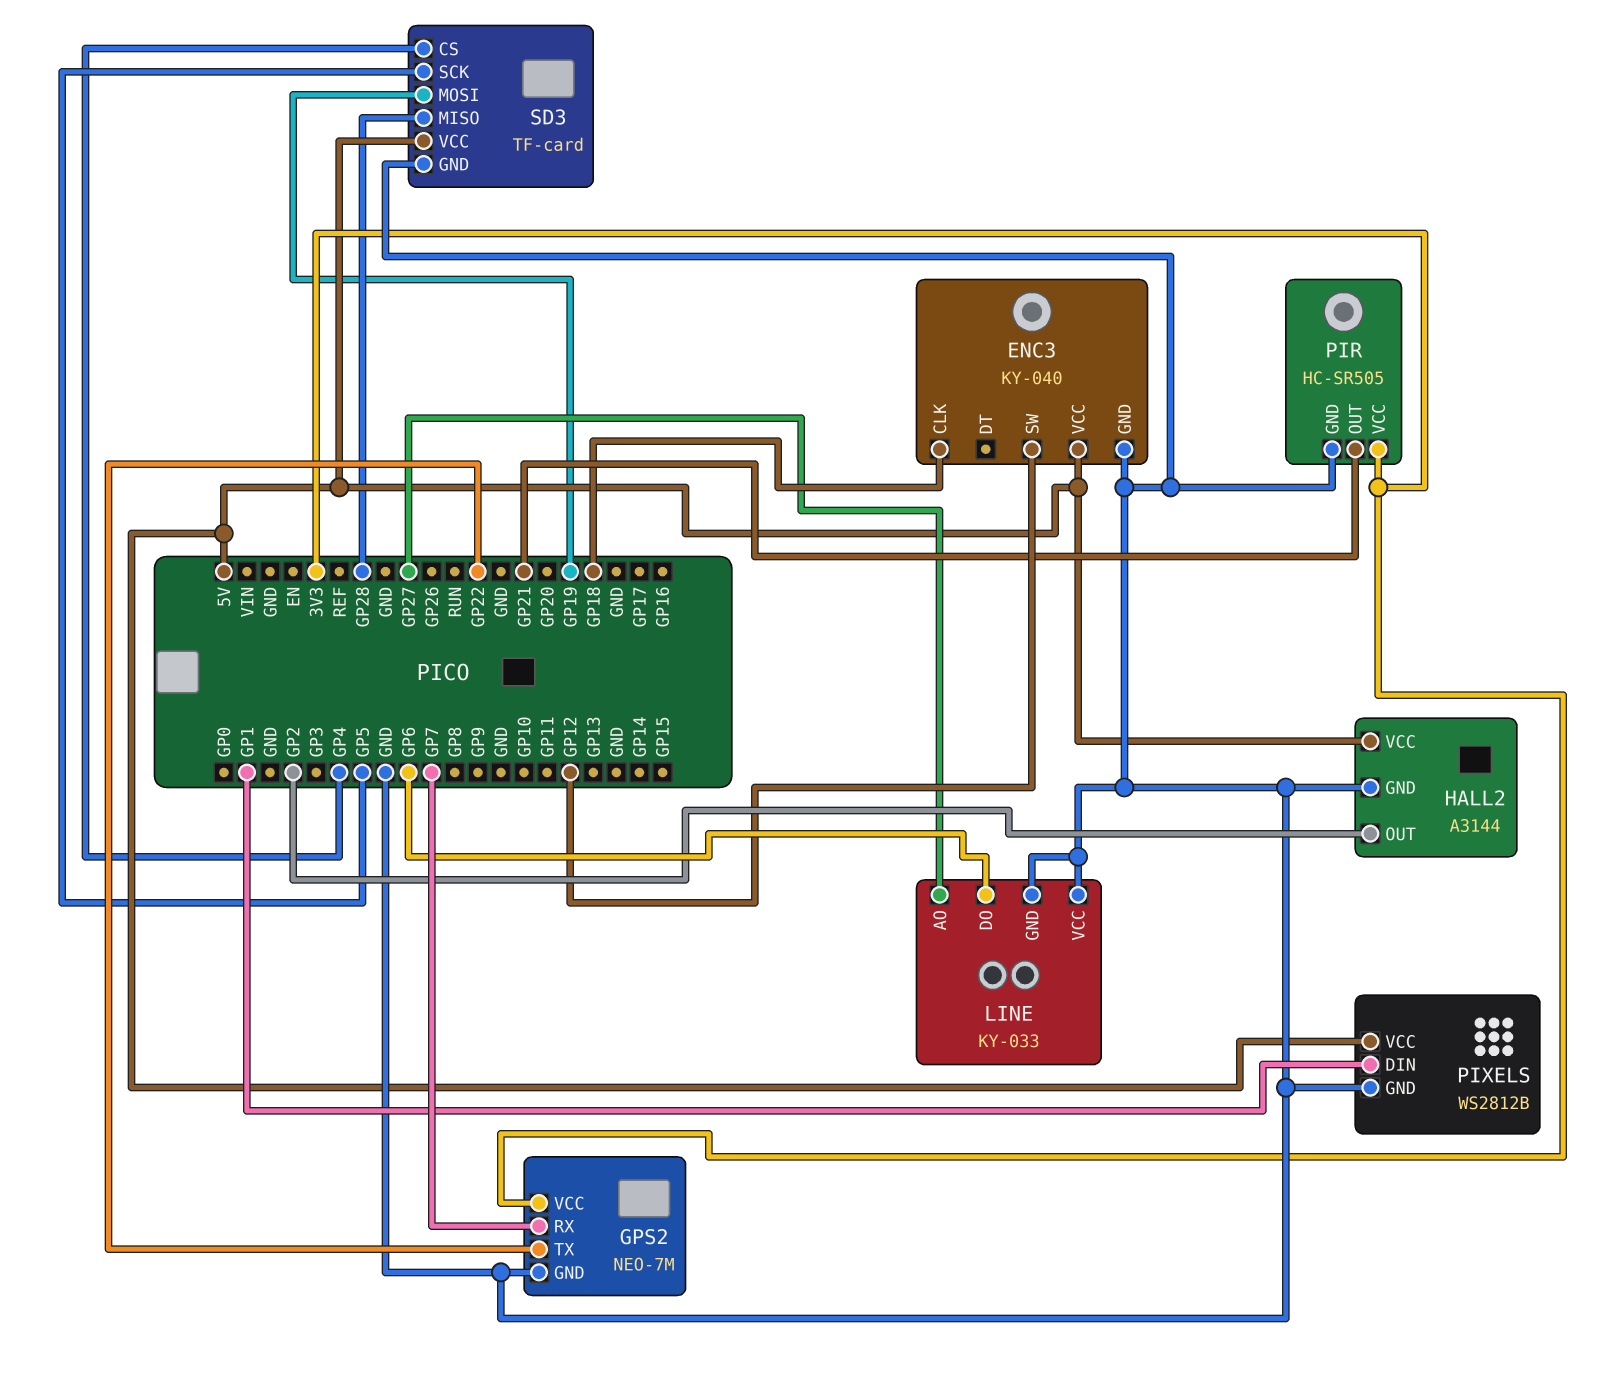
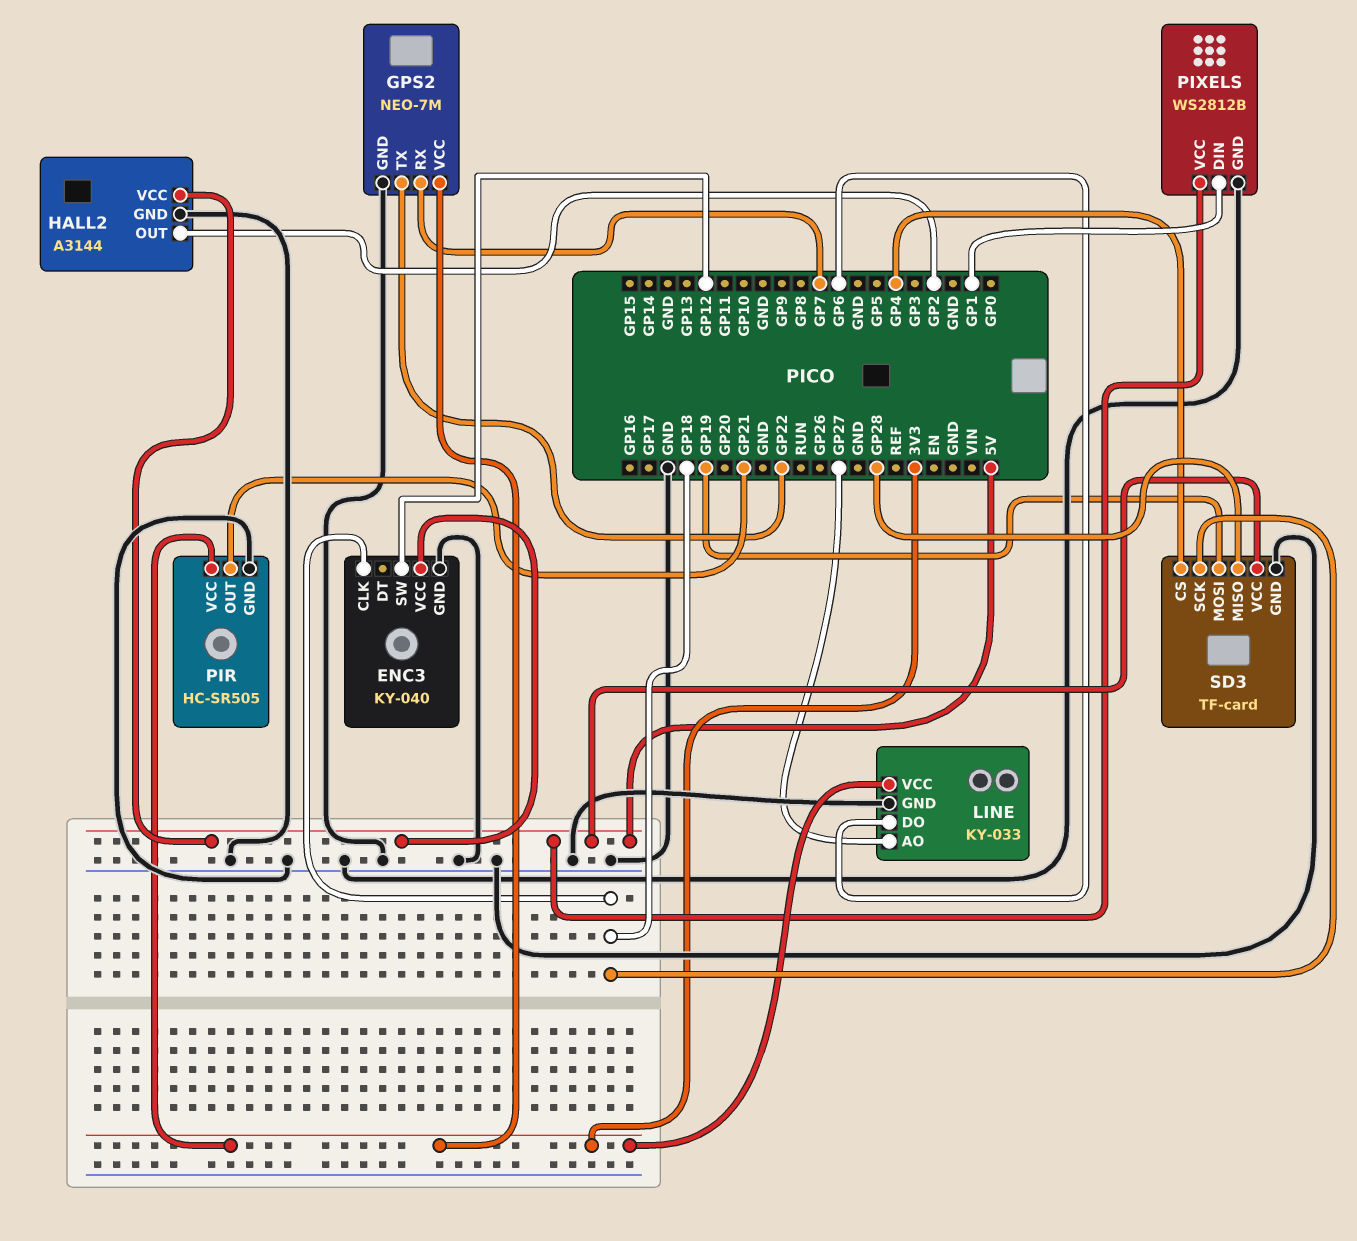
LINE pin VCC: GND -> 3V3
SD3 pin SCK: GP5 -> GP18

